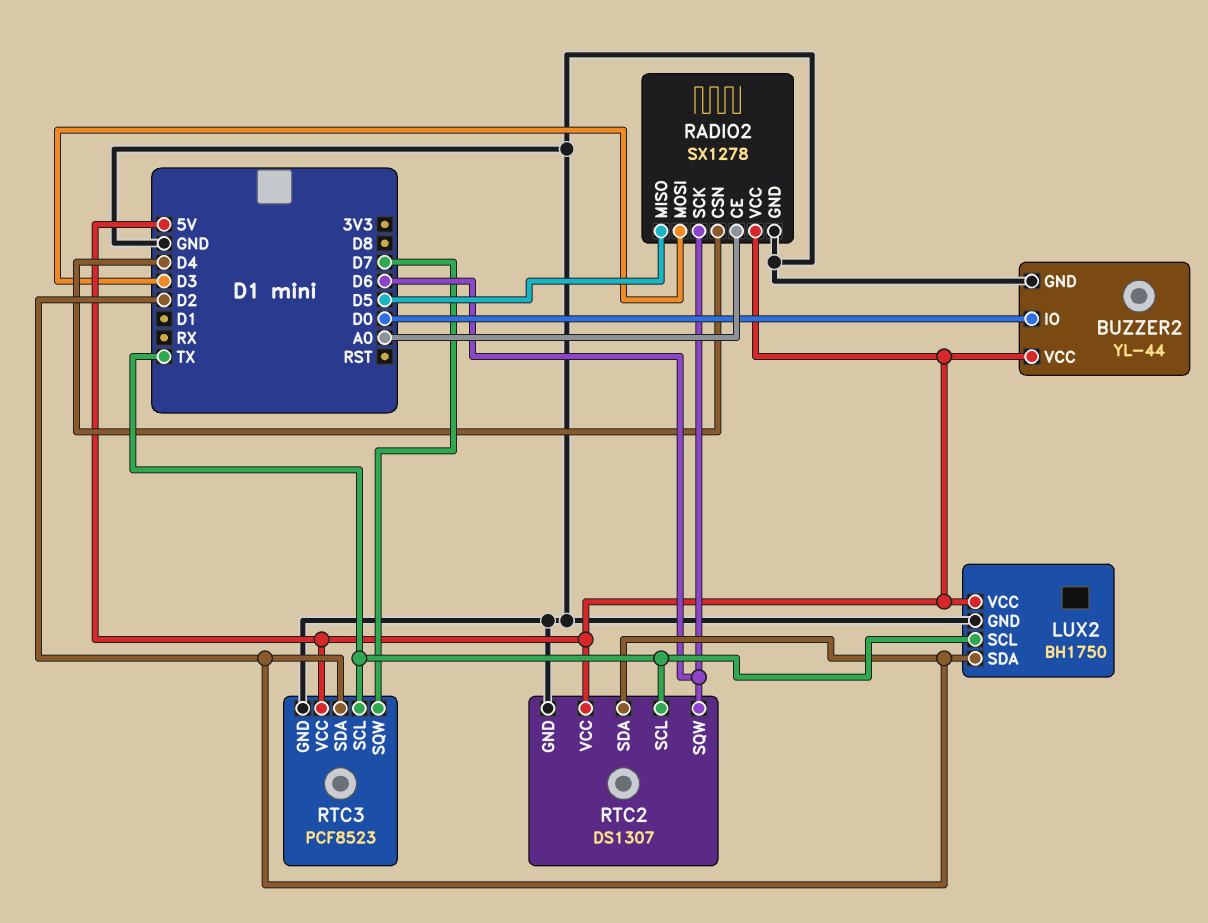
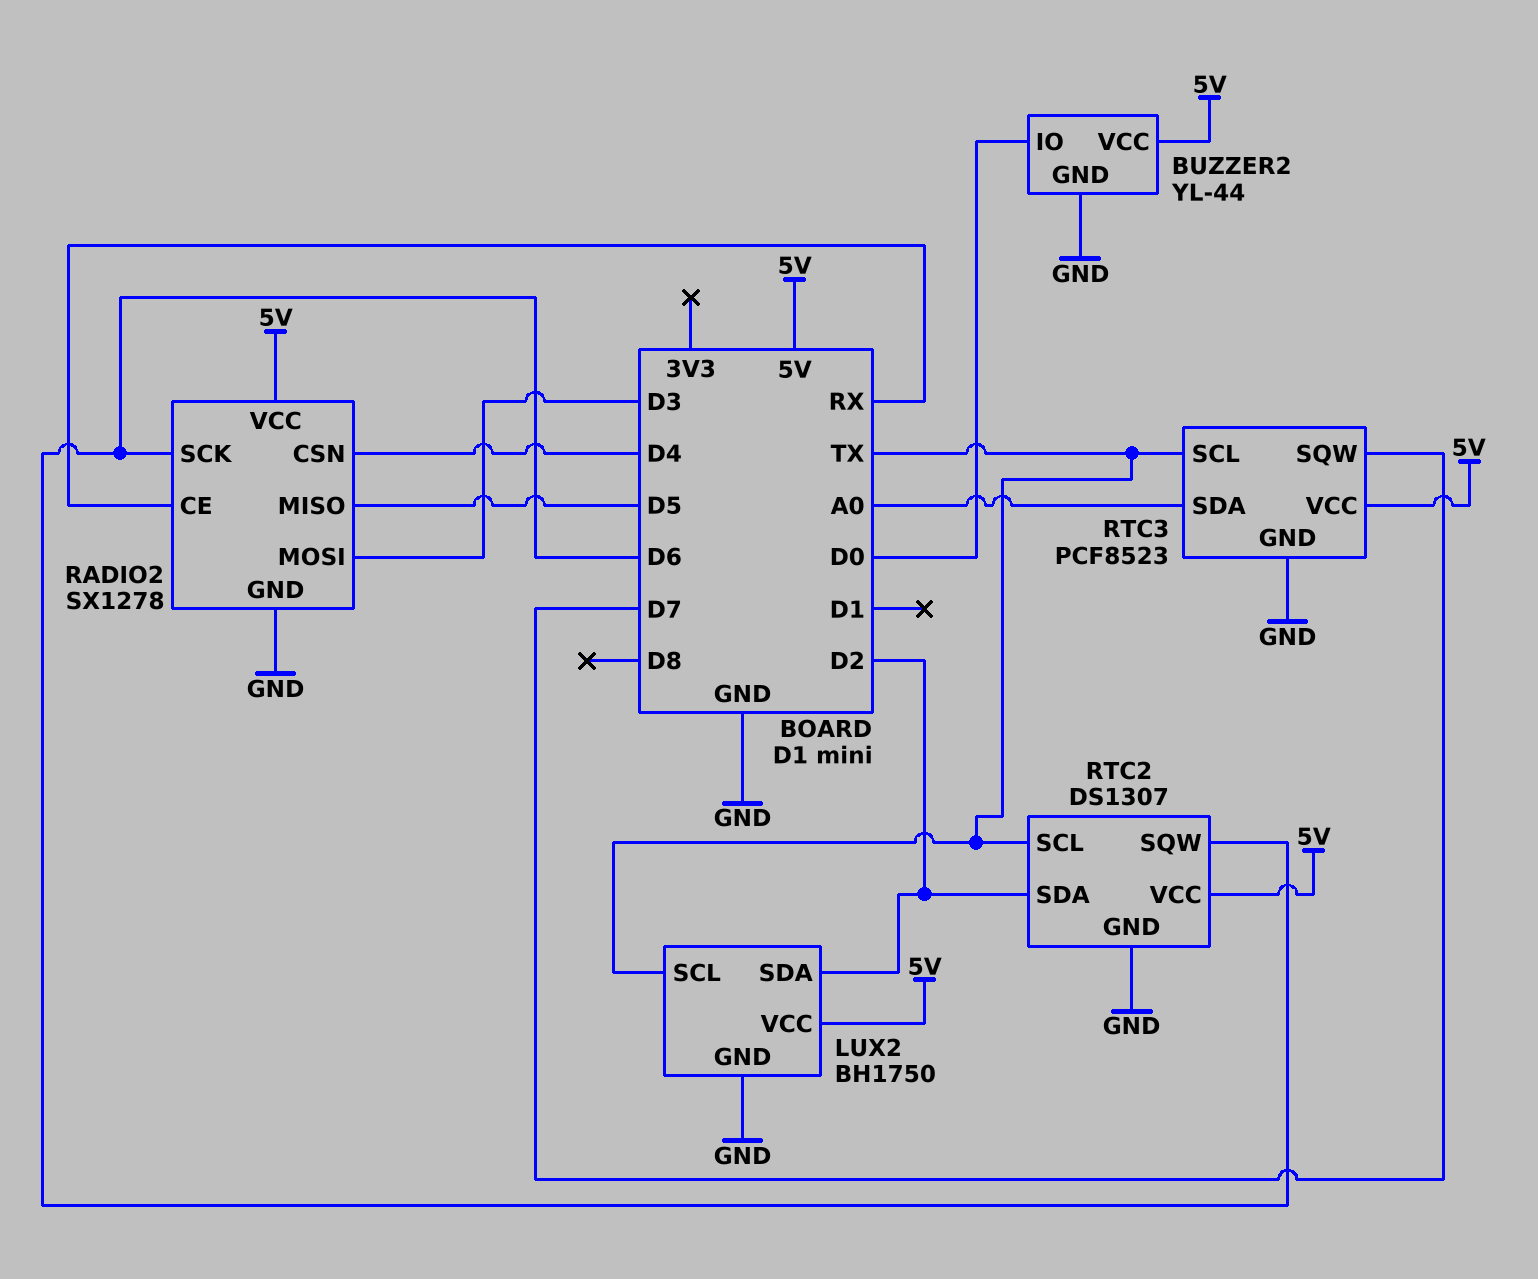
RADIO2 pin CE: A0 -> RX
RTC3 pin SDA: D2 -> A0

